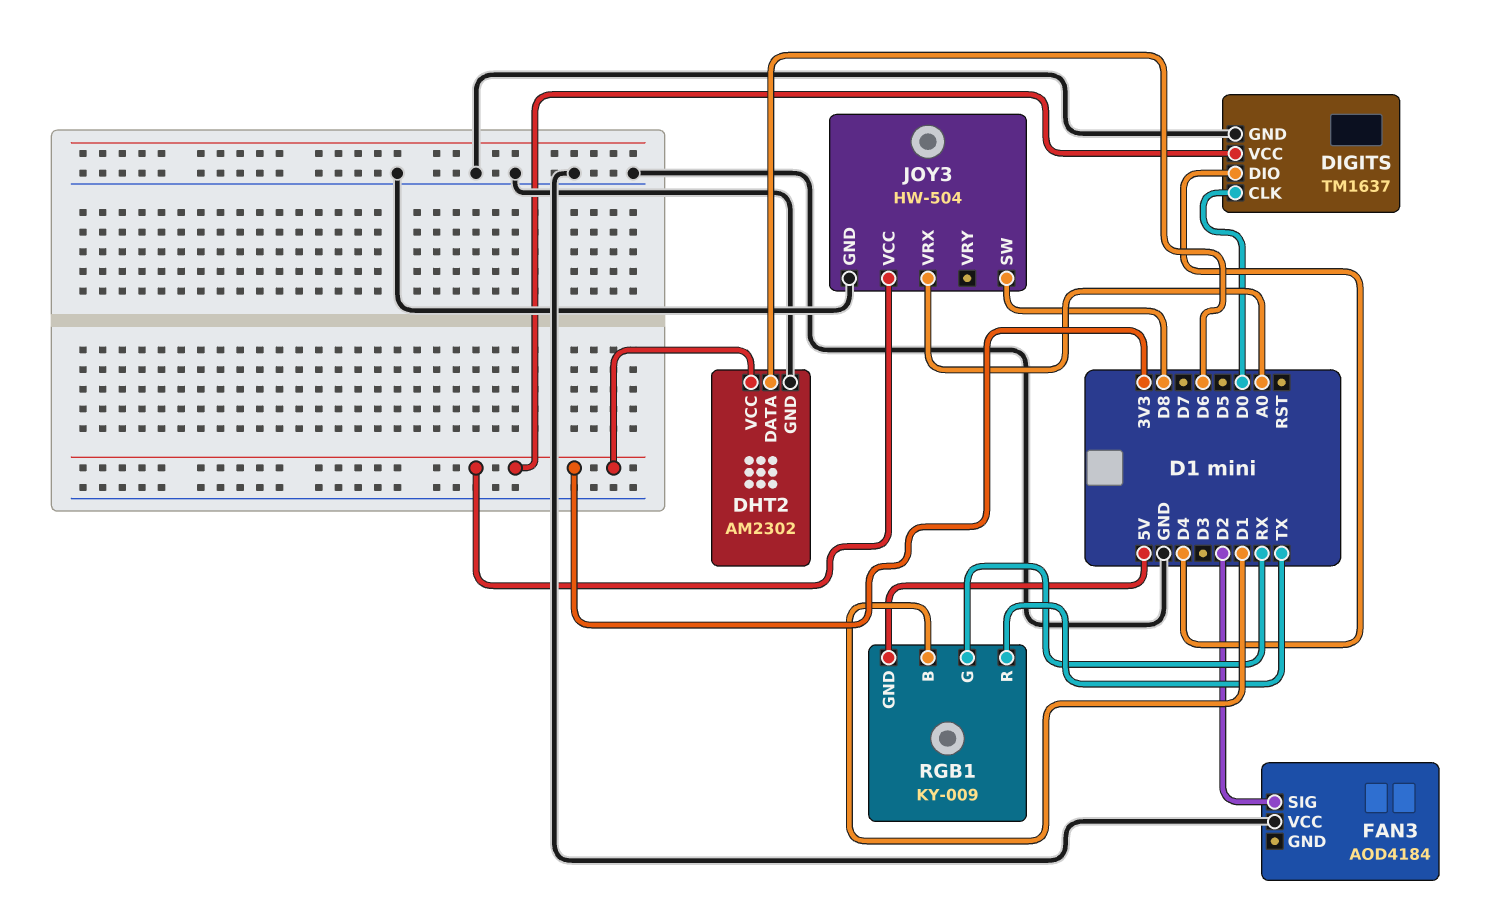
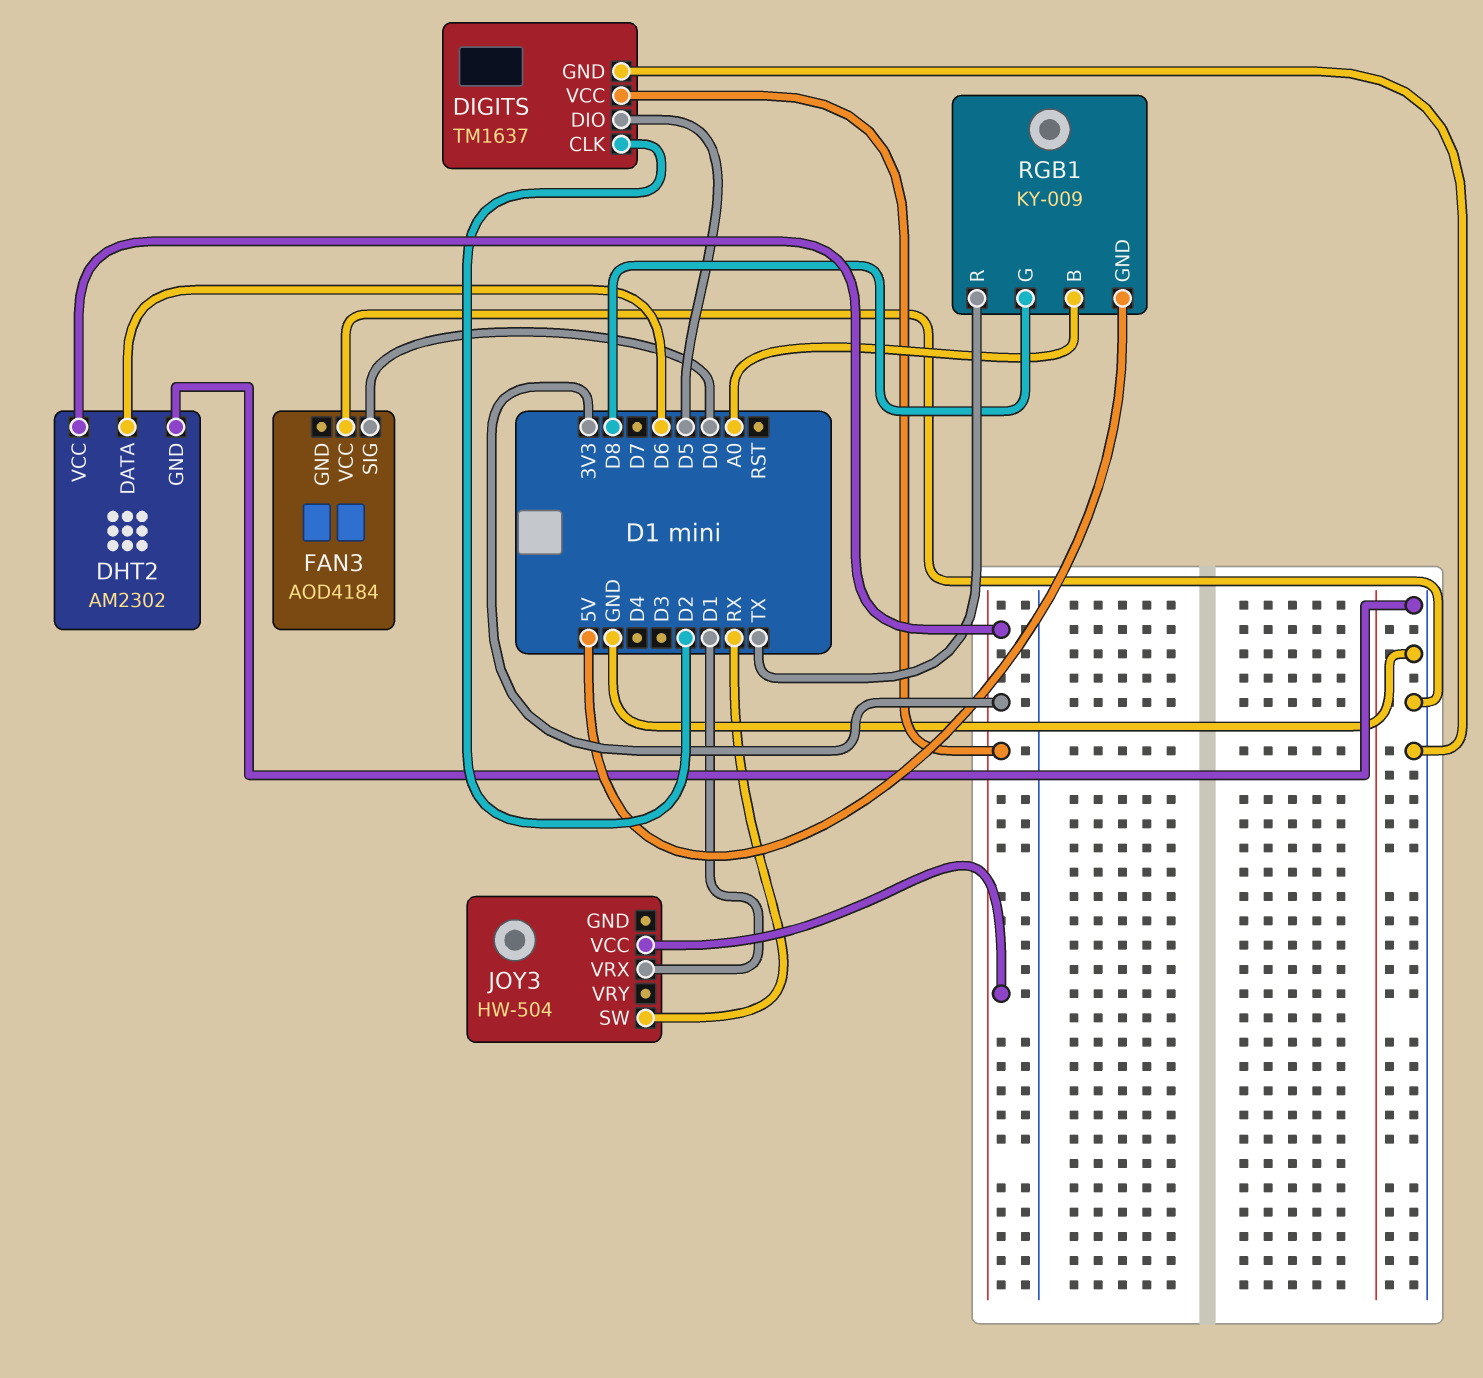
DIGITS pin CLK: D0 -> D2
DIGITS pin DIO: D4 -> D5
FAN3 pin SIG: D2 -> D0
JOY3 pin GND: GND -> none
JOY3 pin SW: D8 -> RX
JOY3 pin VRX: A0 -> D1
RGB1 pin B: D1 -> A0
RGB1 pin G: RX -> D8

